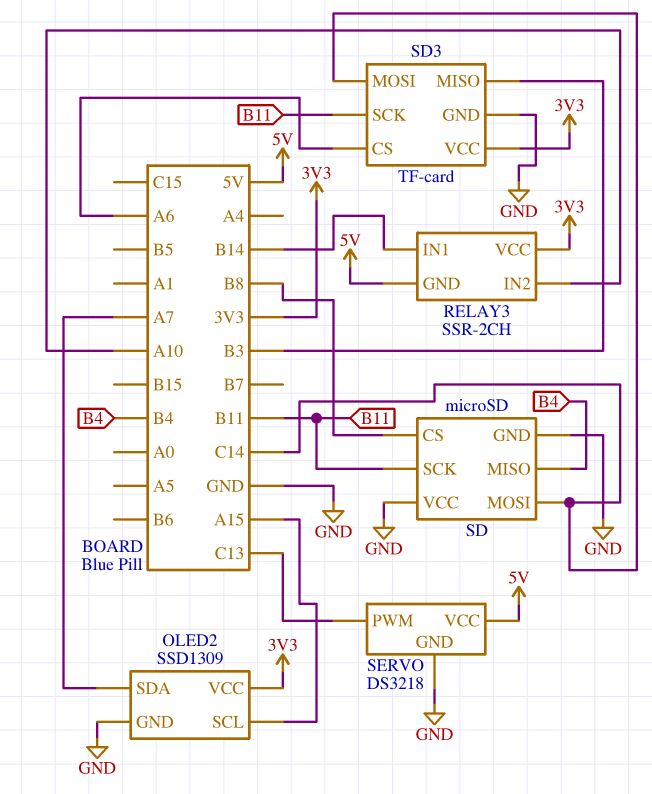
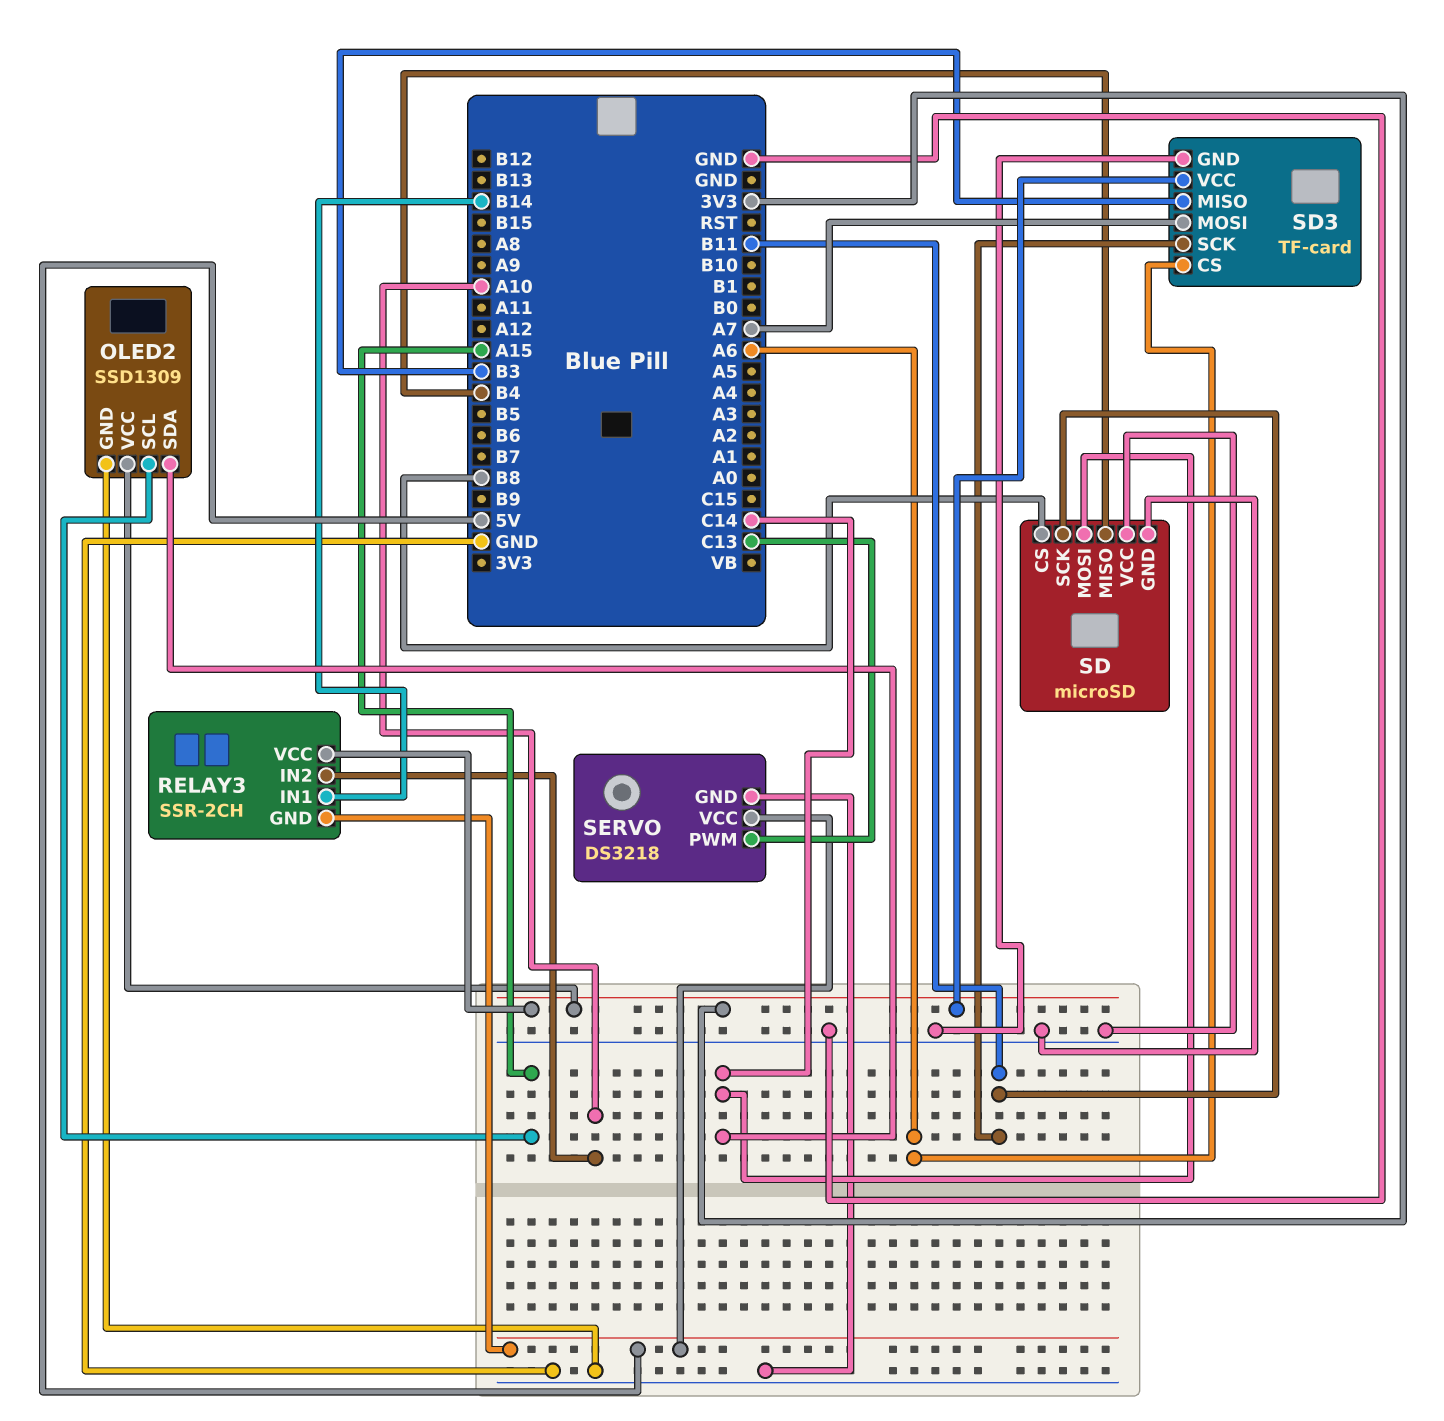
OLED2 pin SDA: A7 -> C14
SD3 pin MOSI: C14 -> A7

